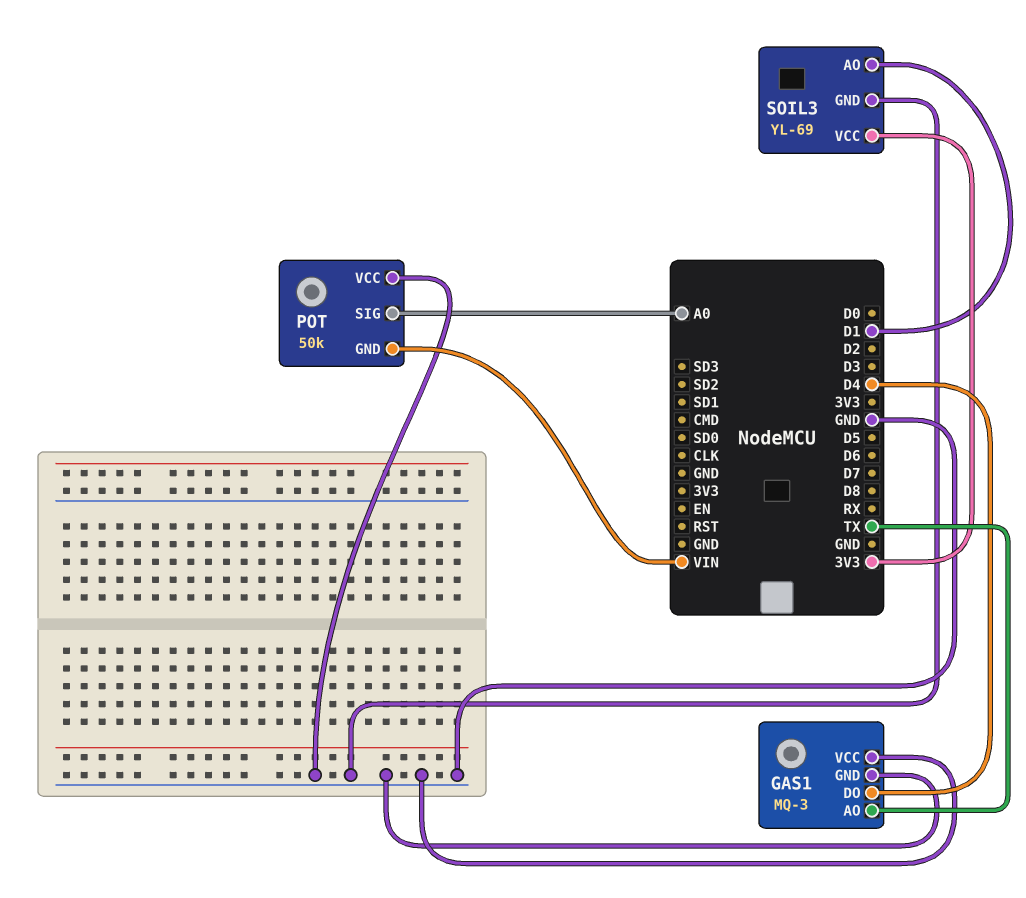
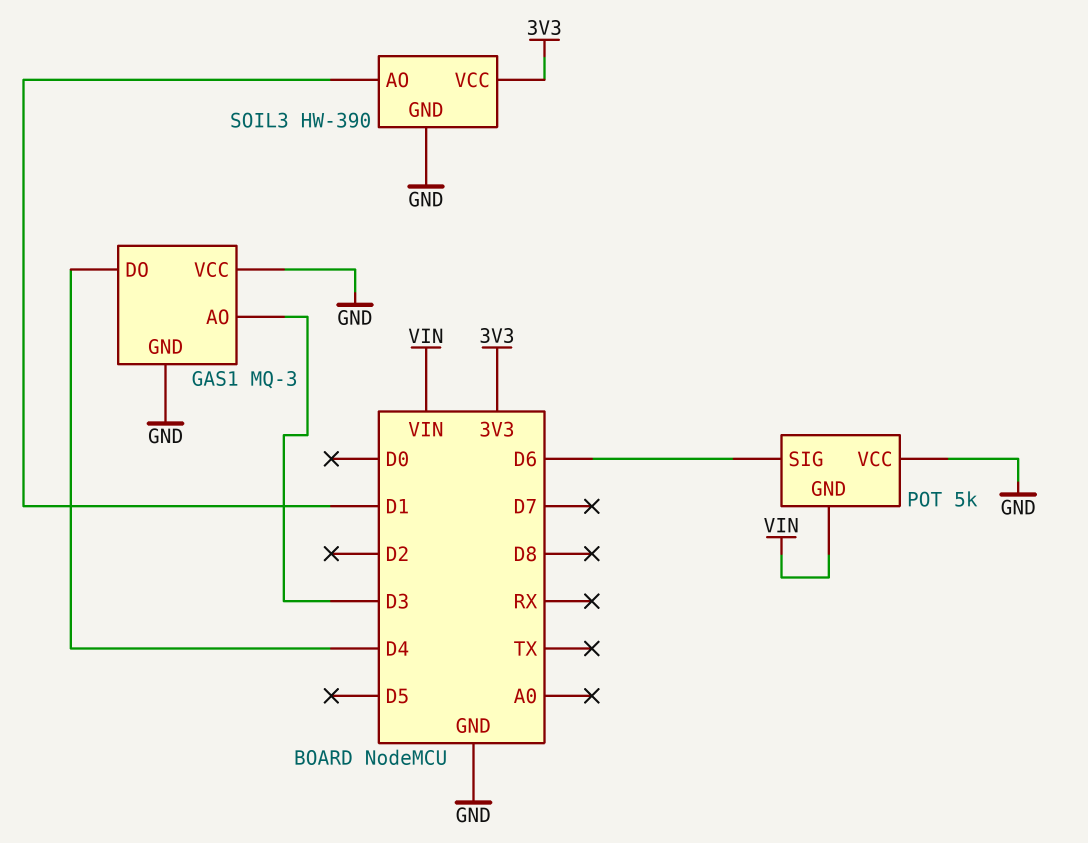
GAS1 pin AO: TX -> D3
POT: 50k -> 5k
POT pin SIG: A0 -> D6
SOIL3: YL-69 -> HW-390

